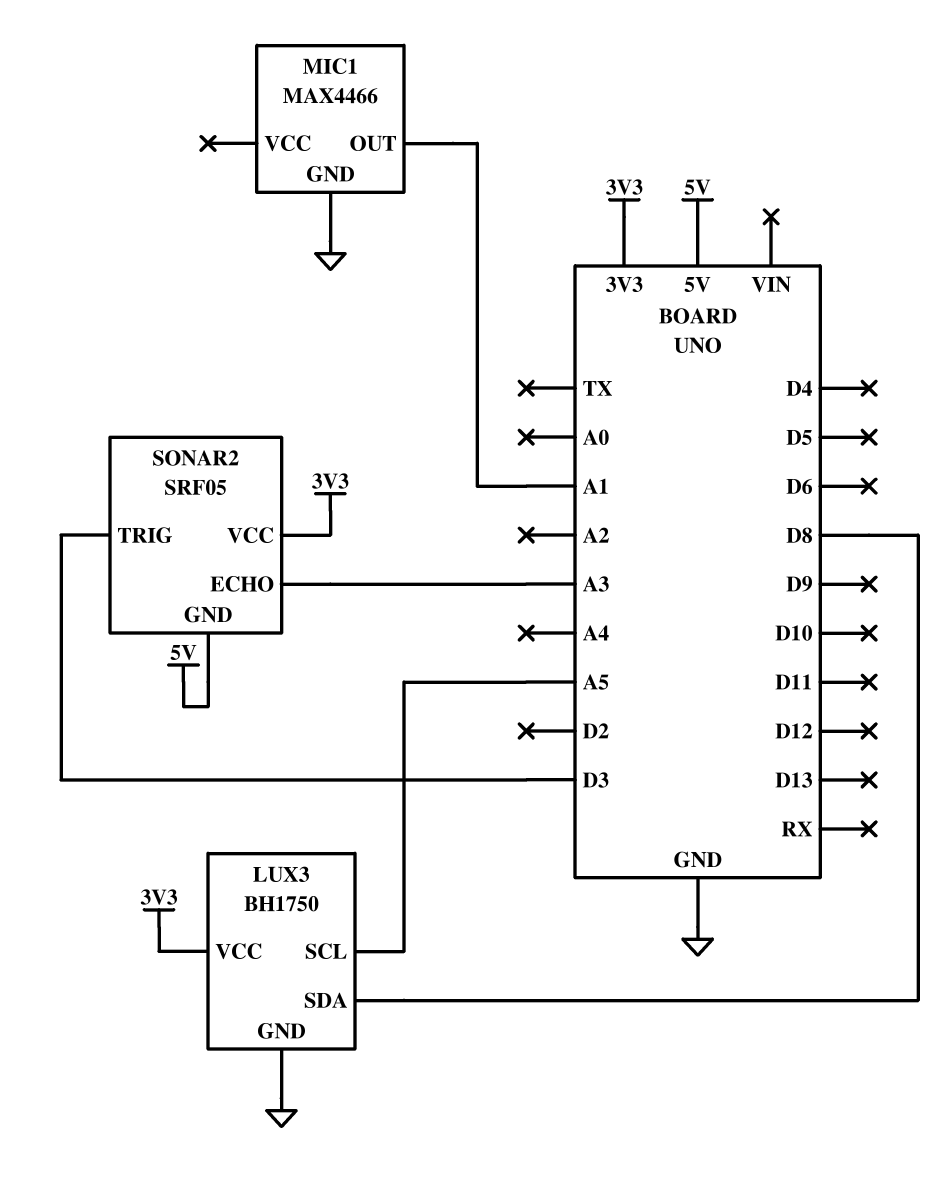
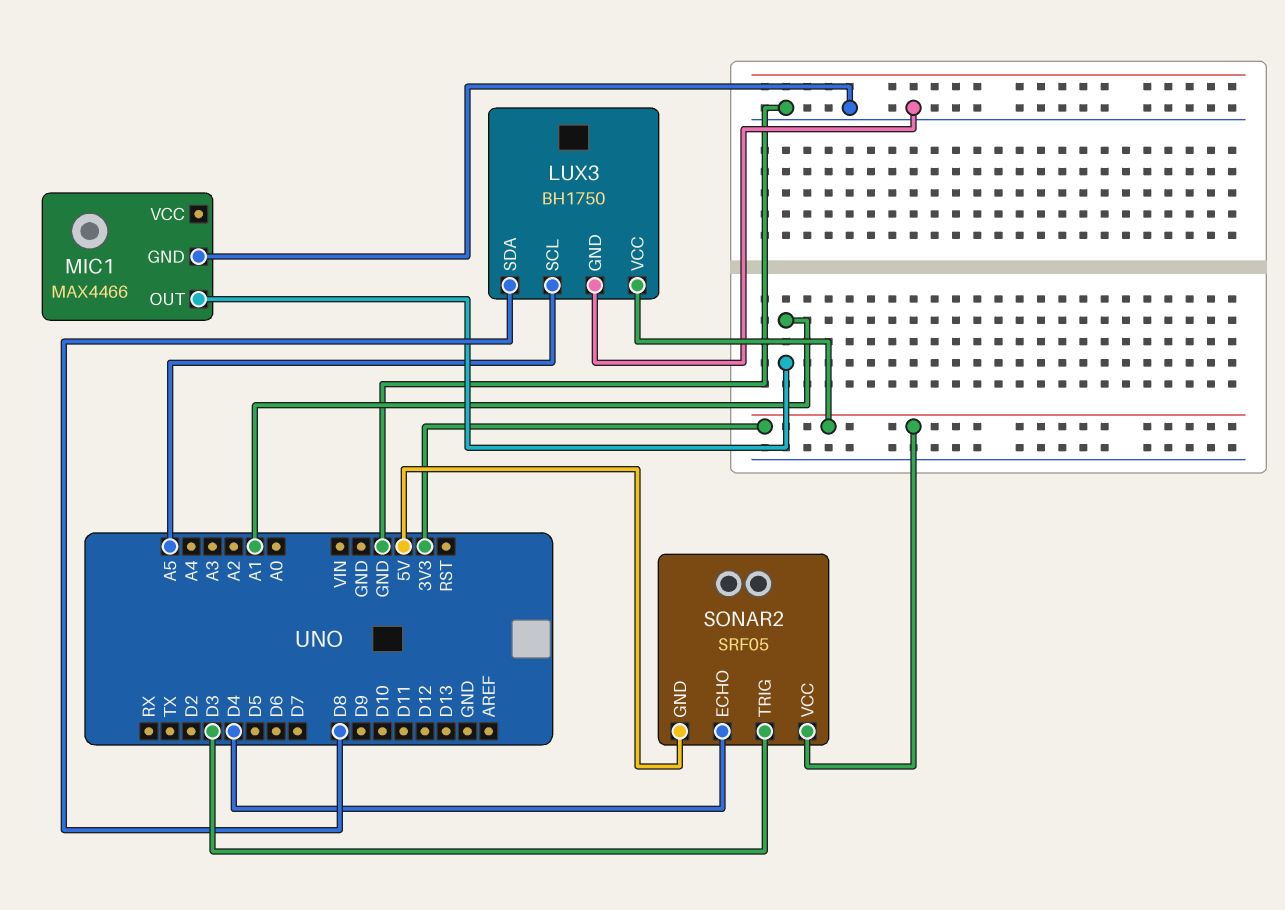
SONAR2 pin ECHO: A3 -> D4

